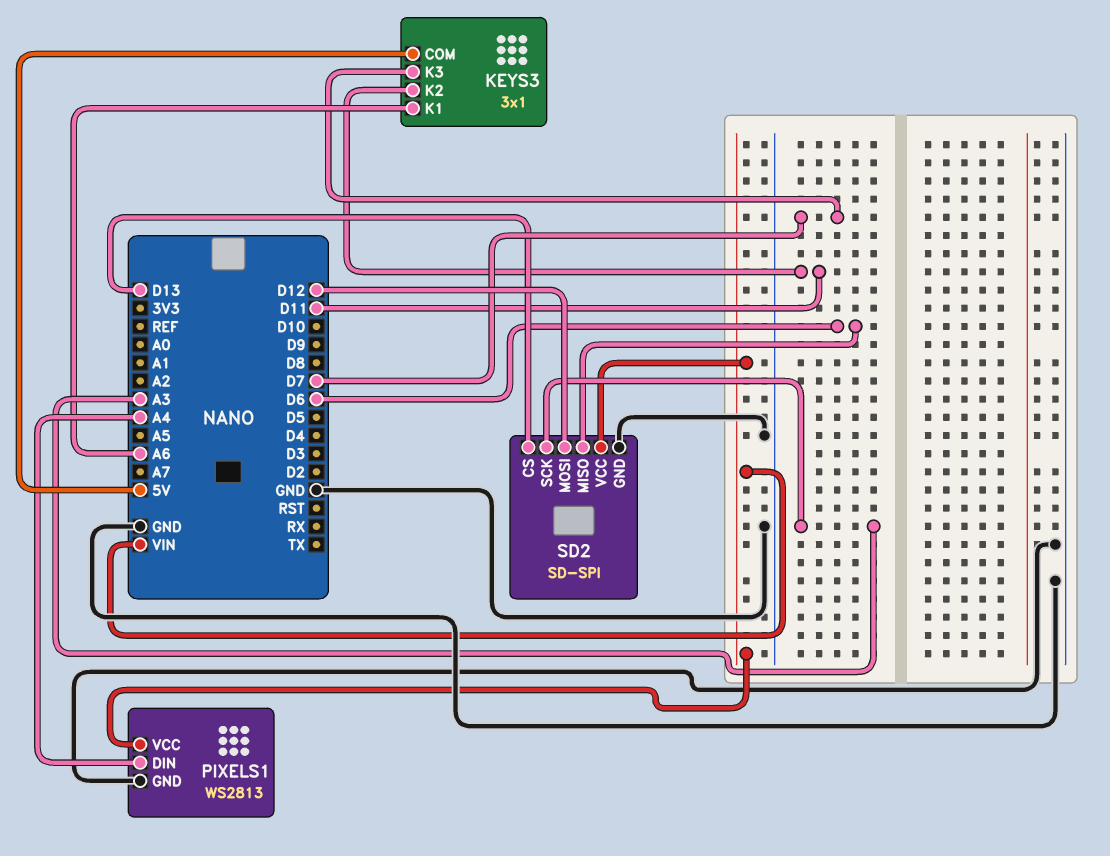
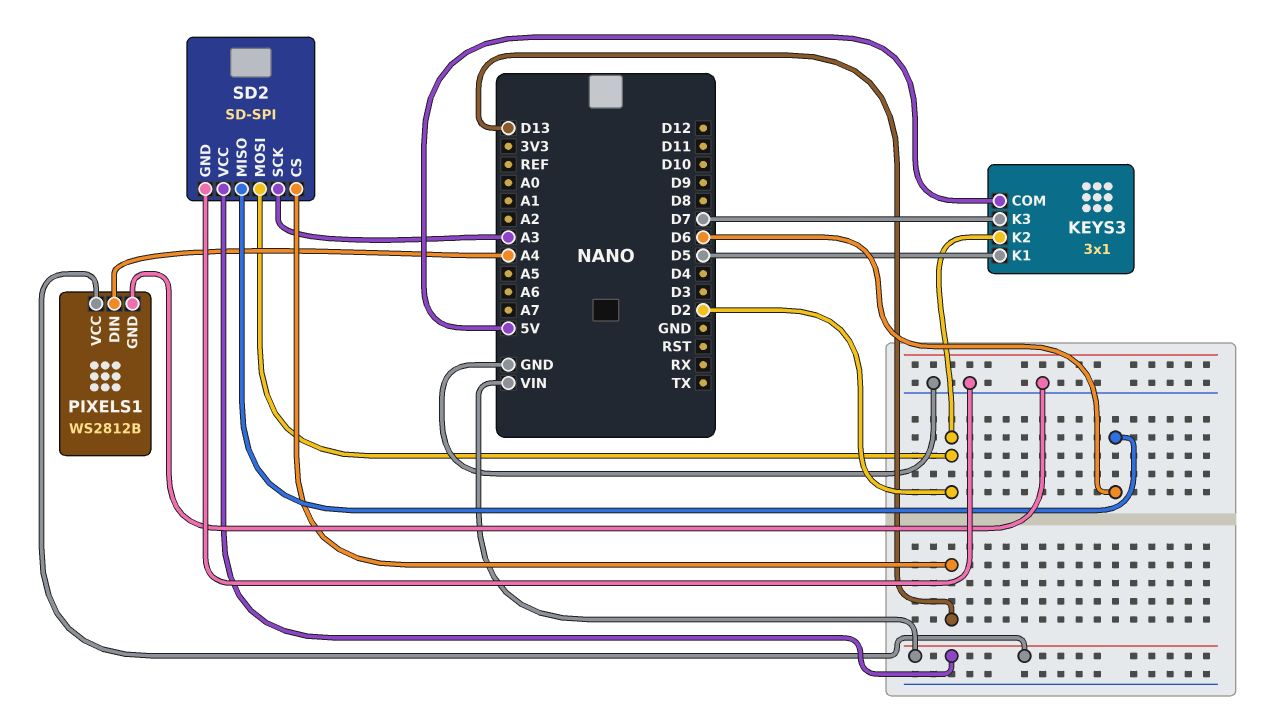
KEYS3 pin K1: A6 -> D5
KEYS3 pin K2: D11 -> D2
PIXELS1: WS2813 -> WS2812B
SD2 pin MOSI: D12 -> D2

